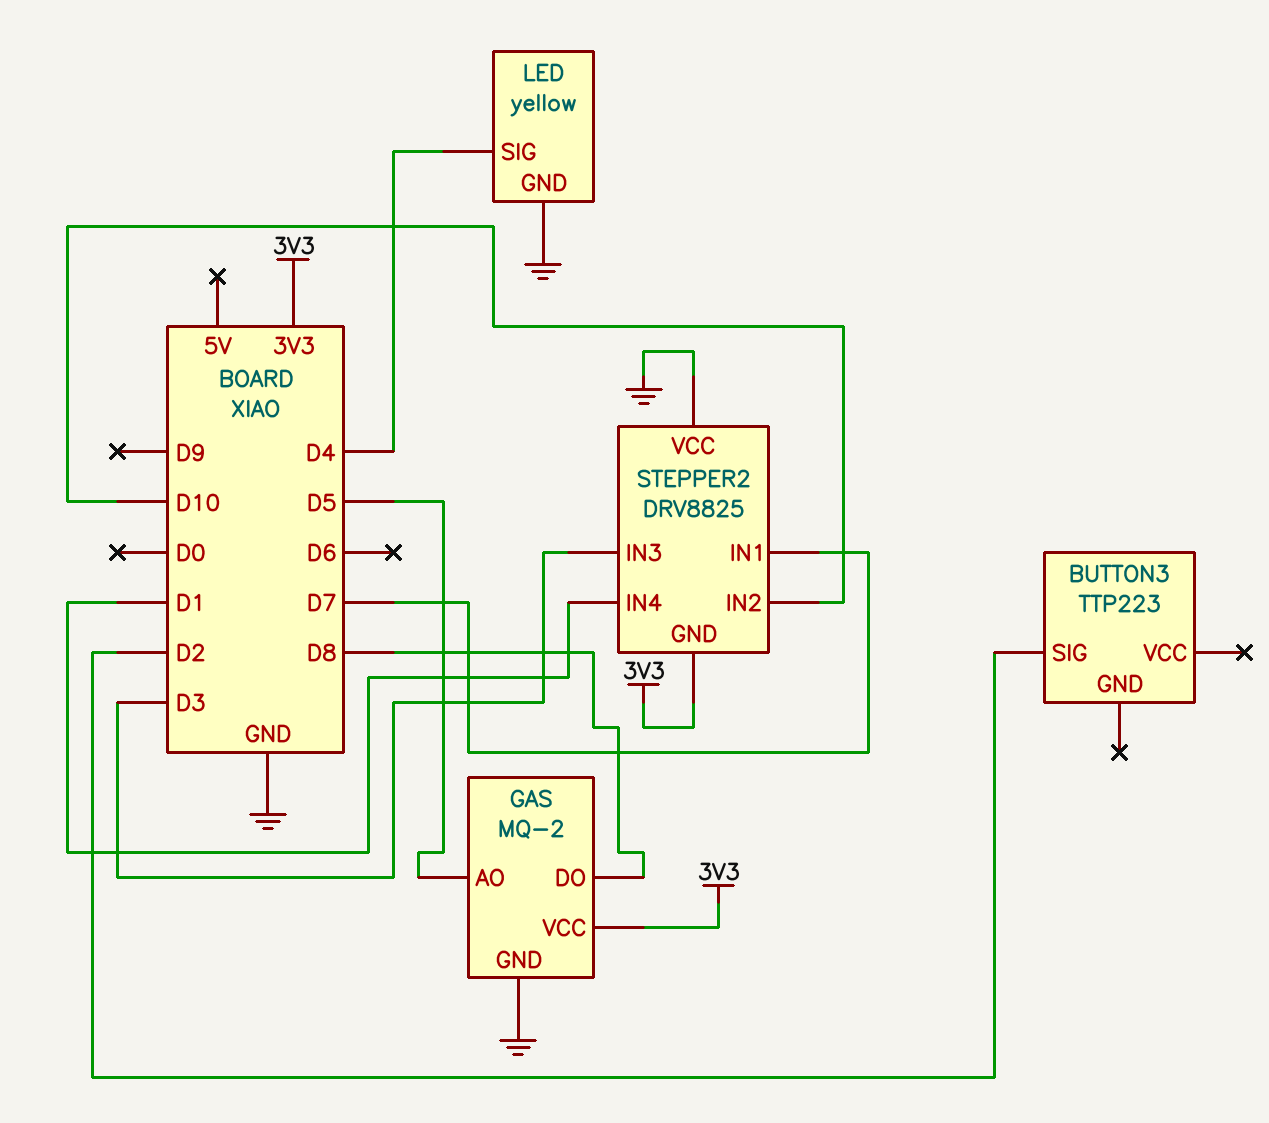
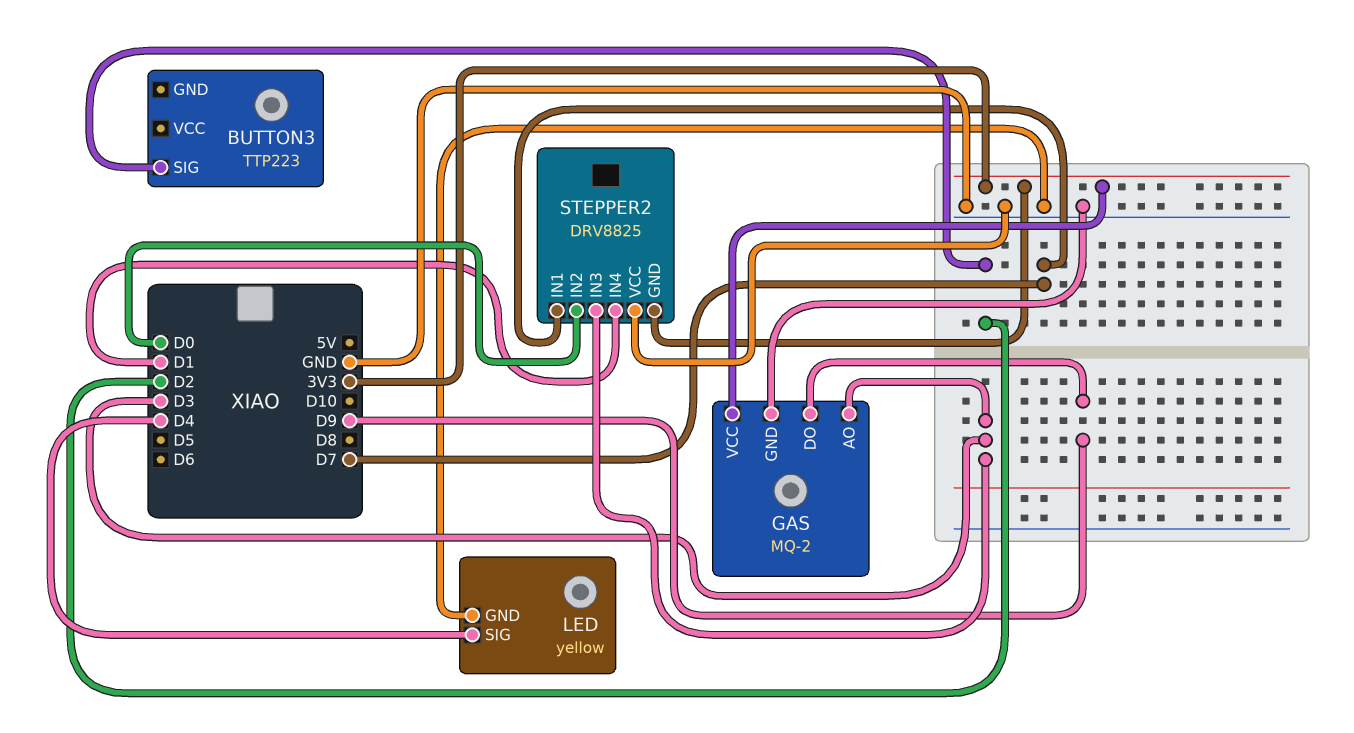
GAS pin AO: D5 -> D3
GAS pin DO: D8 -> D9
STEPPER2 pin IN2: D10 -> D0

